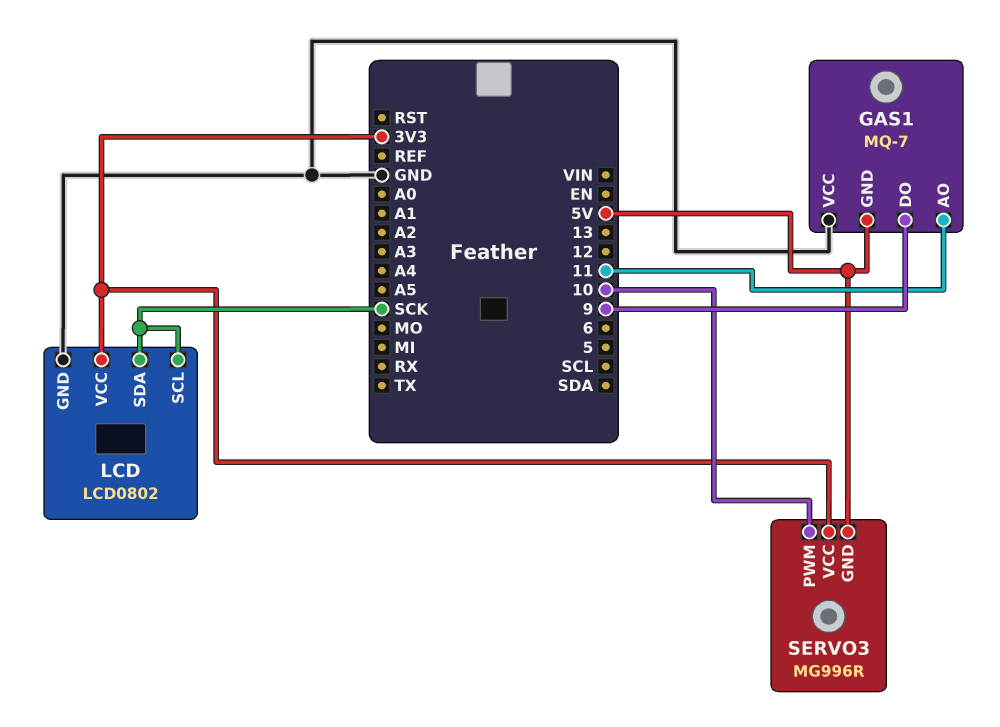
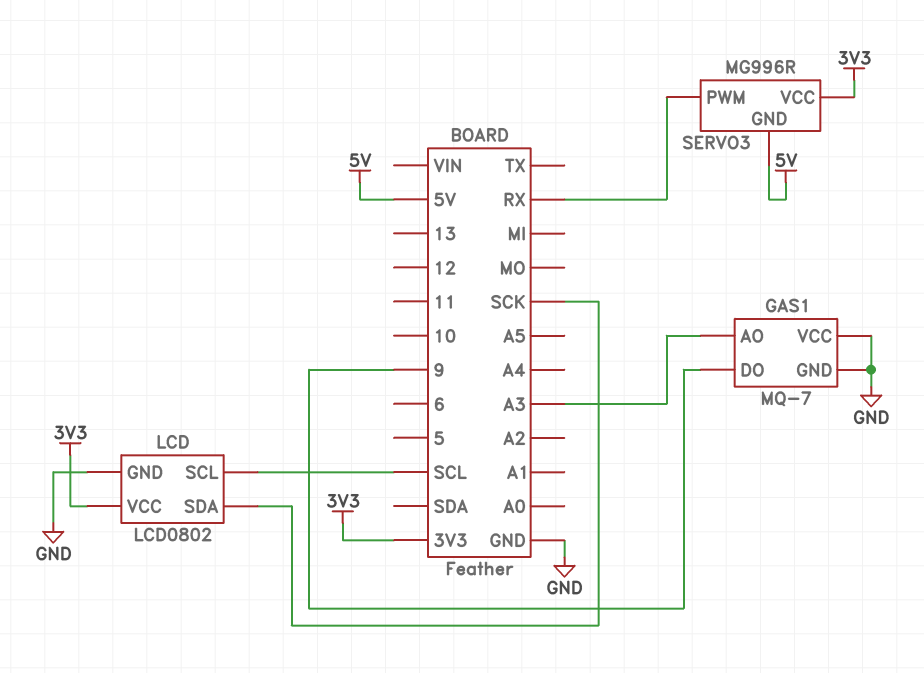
GAS1 pin AO: 11 -> A3
GAS1 pin GND: 5V -> GND
LCD pin SCL: SCK -> SCL
SERVO3 pin PWM: 10 -> RX

